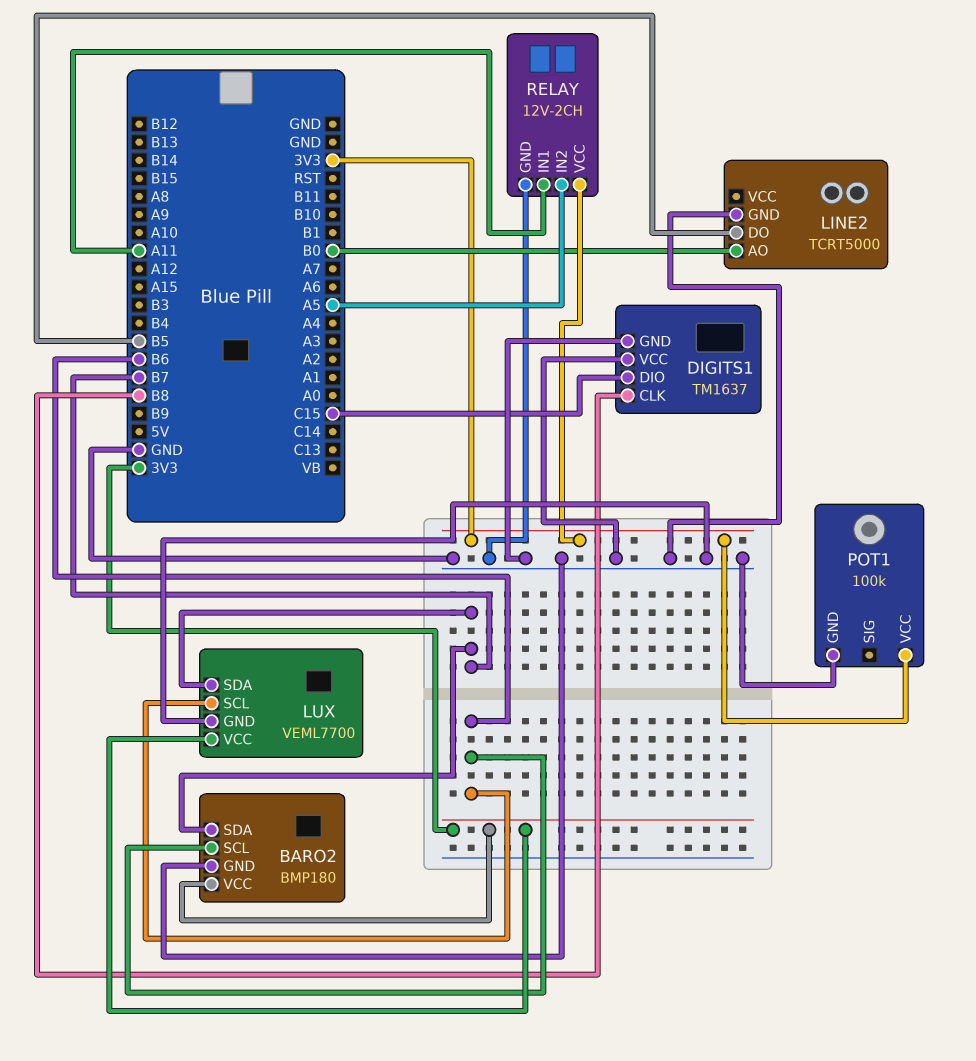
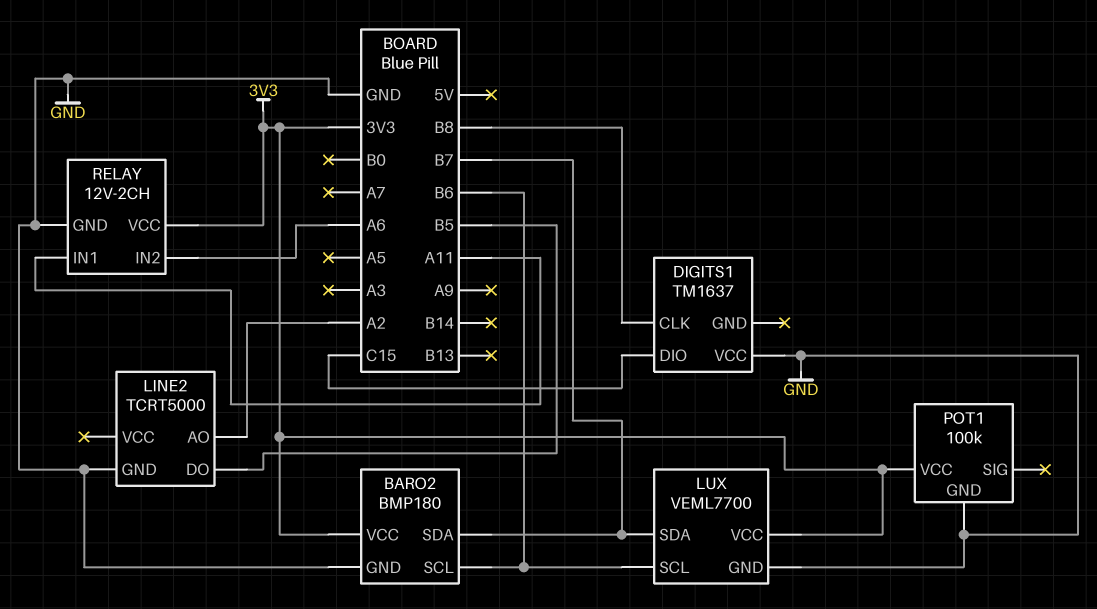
DIGITS1 pin GND: GND -> none
LINE2 pin AO: B0 -> A2
RELAY pin IN2: A5 -> A6

